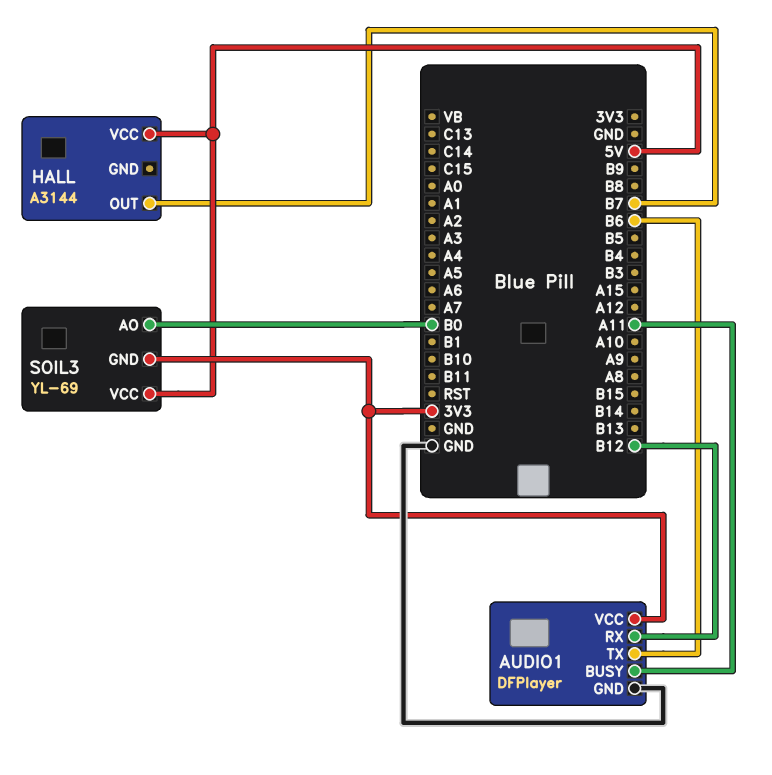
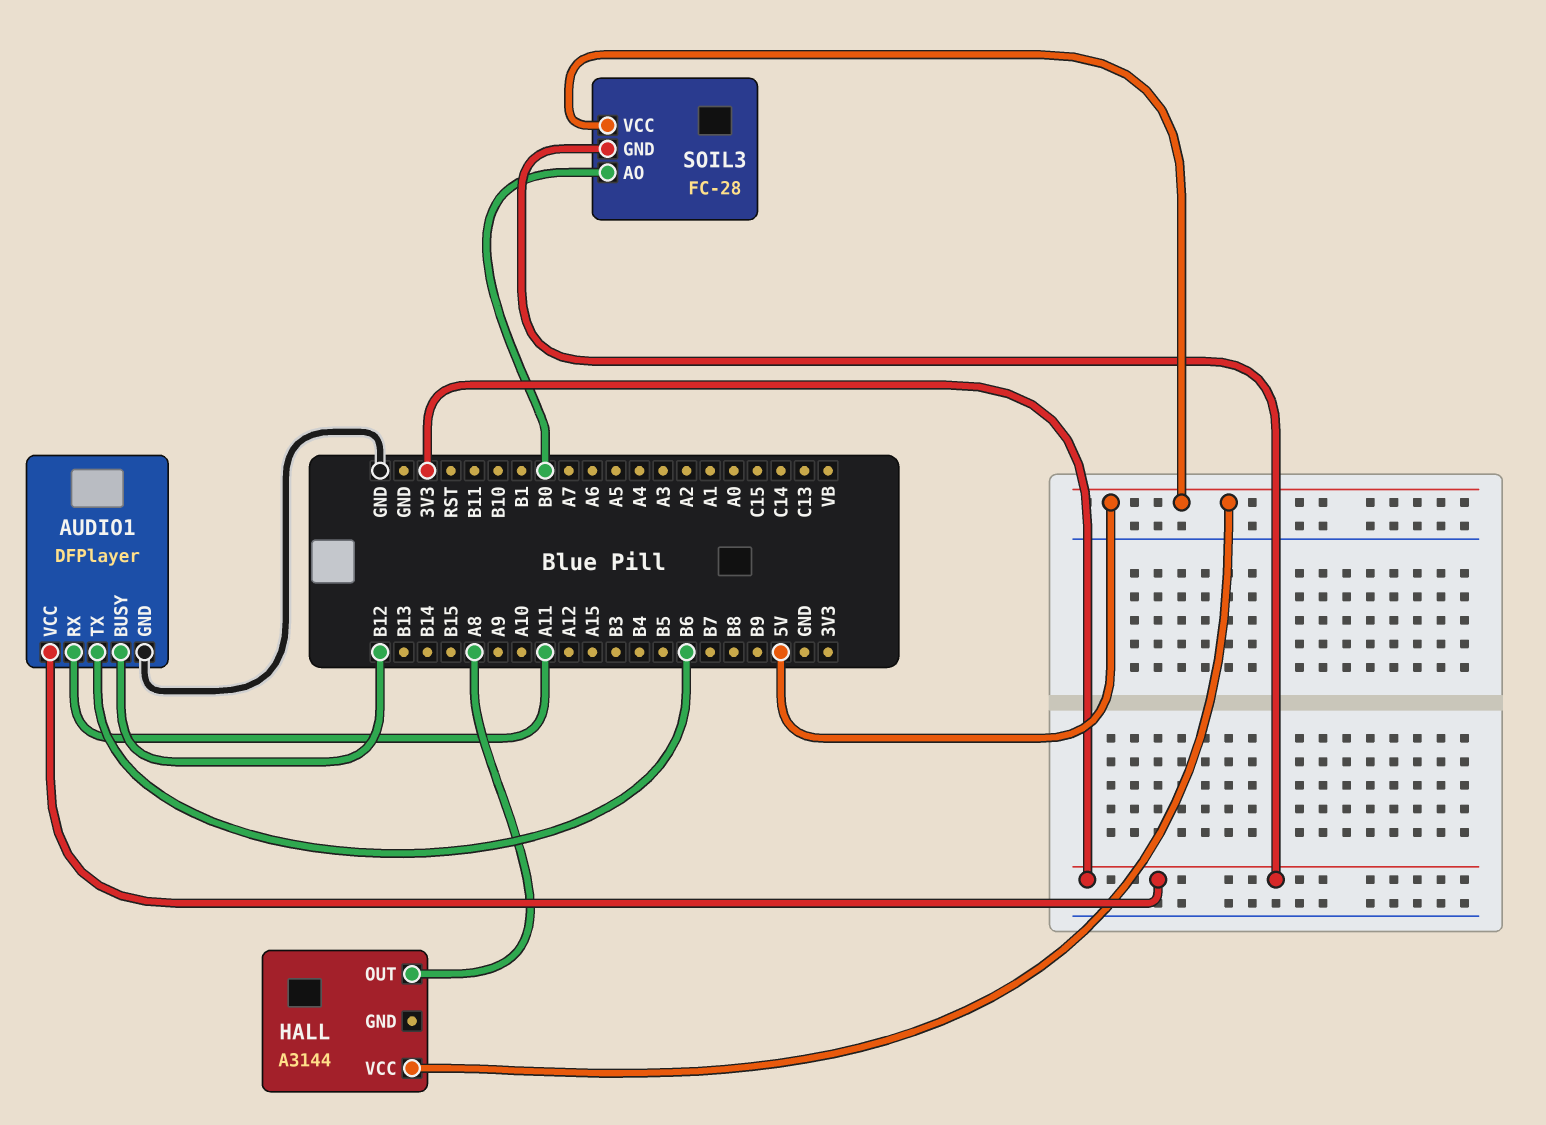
AUDIO1 pin BUSY: A11 -> B12
AUDIO1 pin RX: B12 -> A11
HALL pin OUT: B7 -> A8
SOIL3: YL-69 -> FC-28

